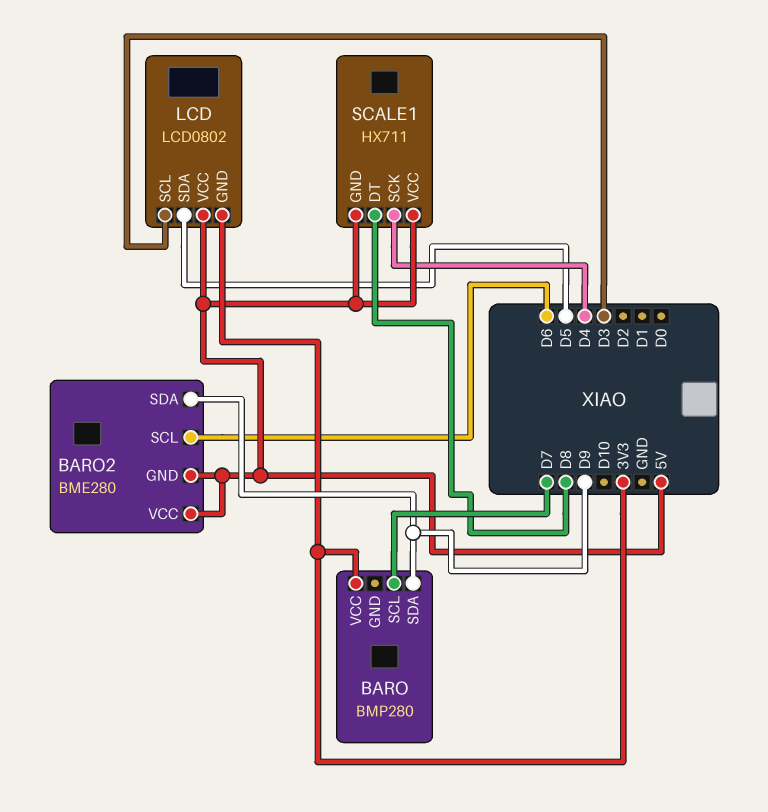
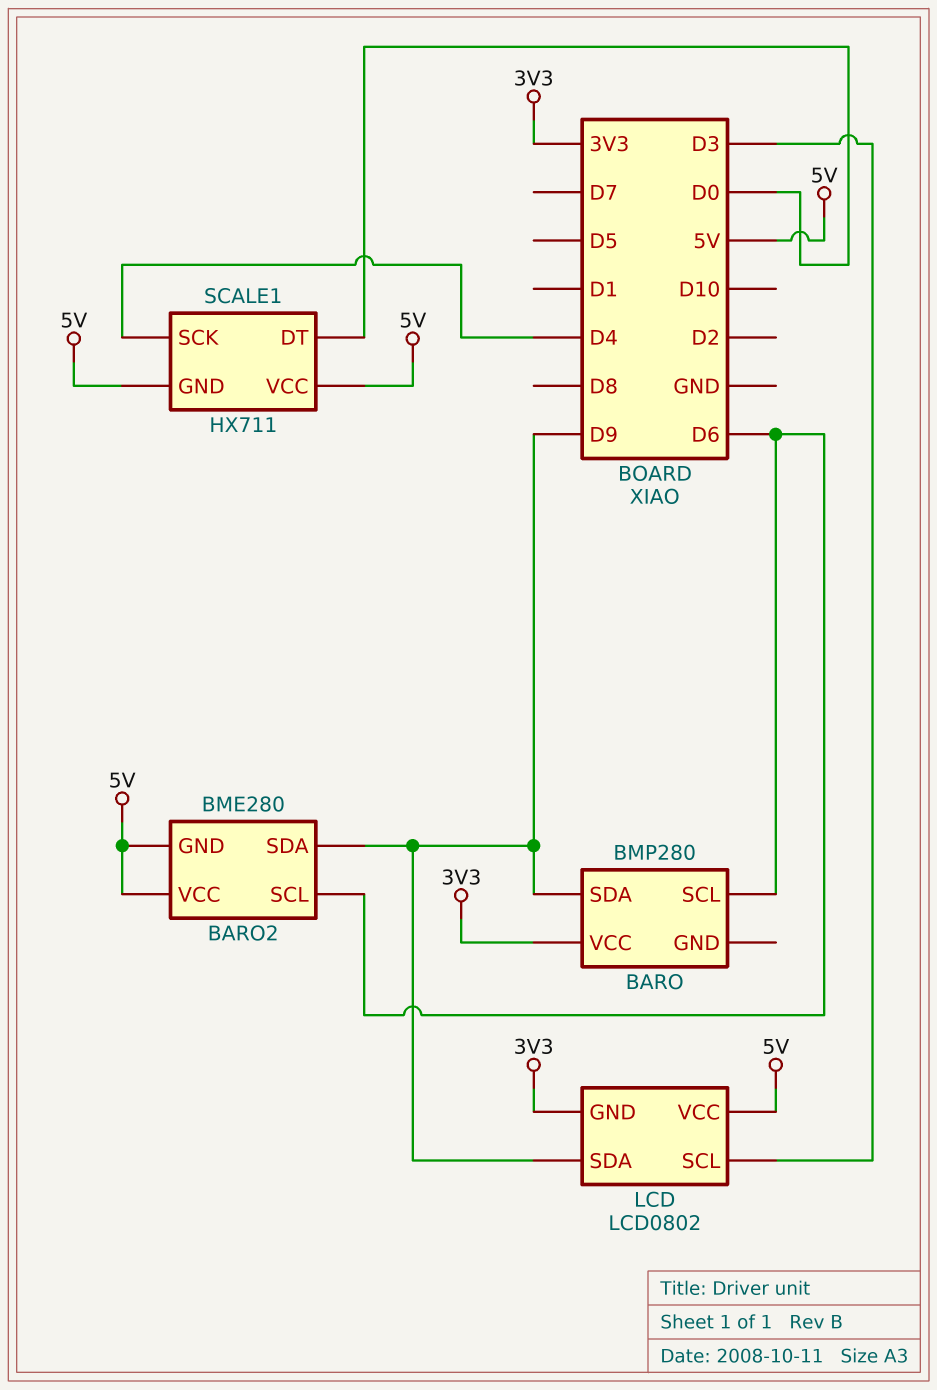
BARO pin SCL: D7 -> D6
LCD pin SDA: D5 -> D9
SCALE1 pin DT: D8 -> D0

